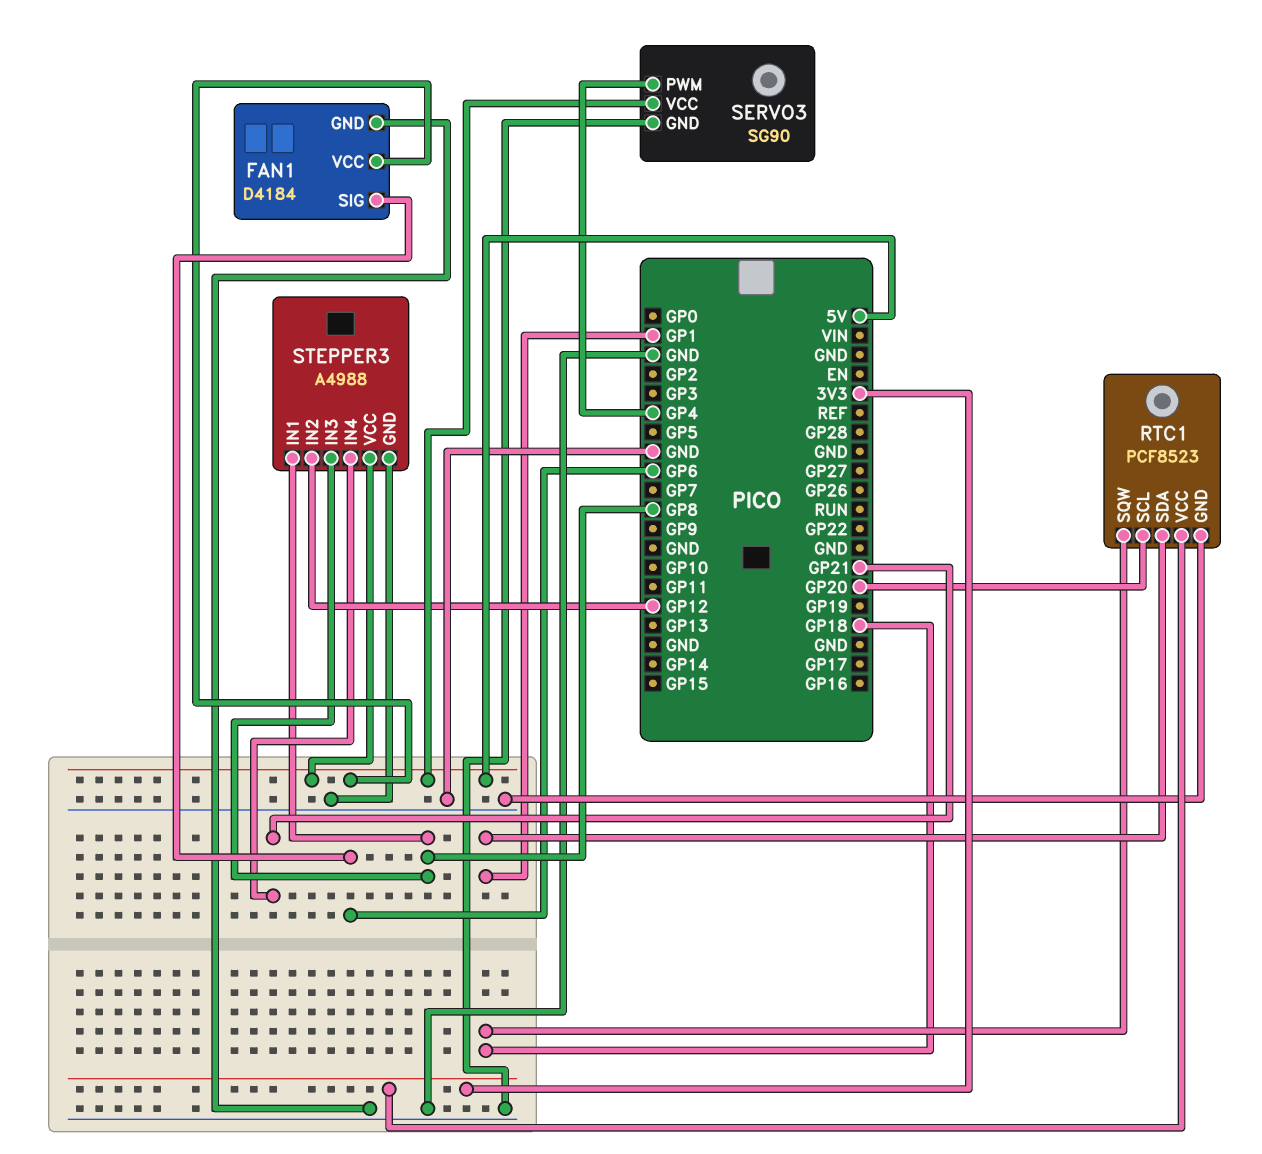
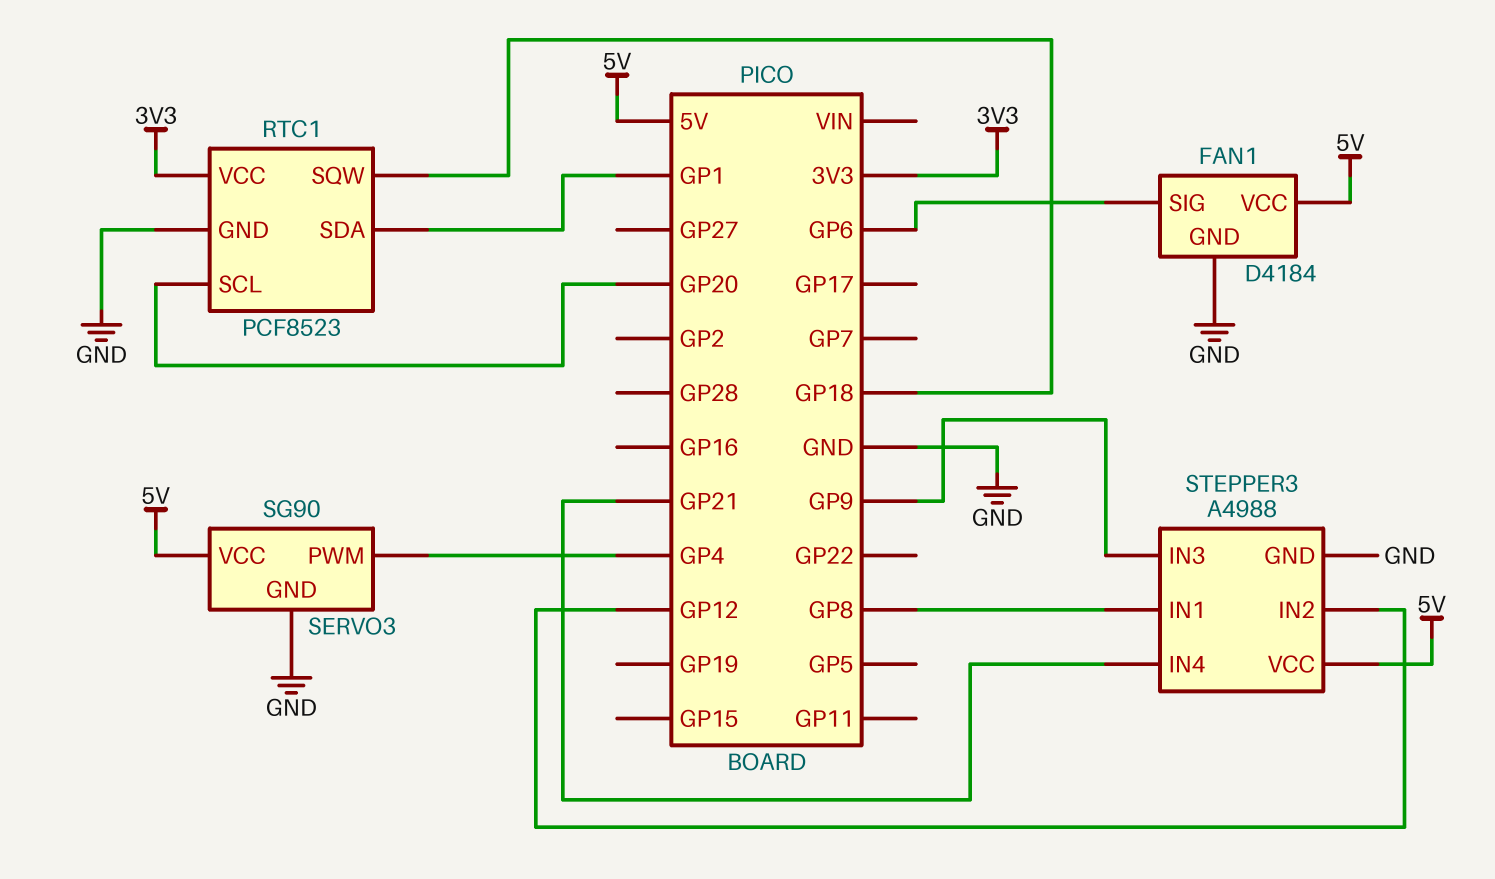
STEPPER3 pin IN3: GP8 -> GP9

